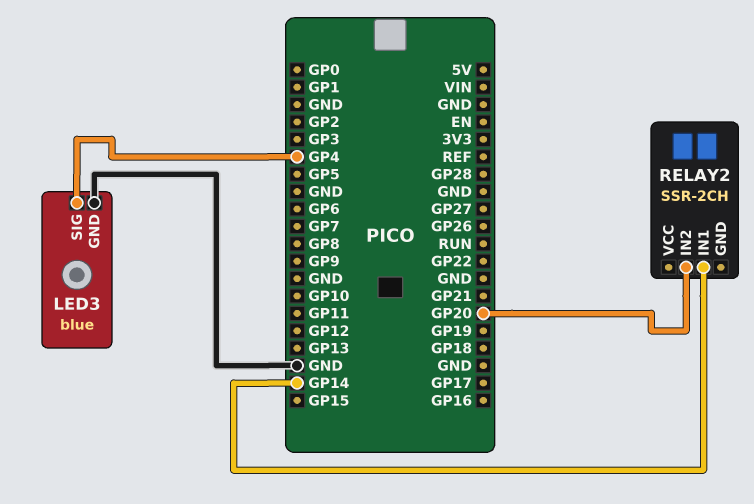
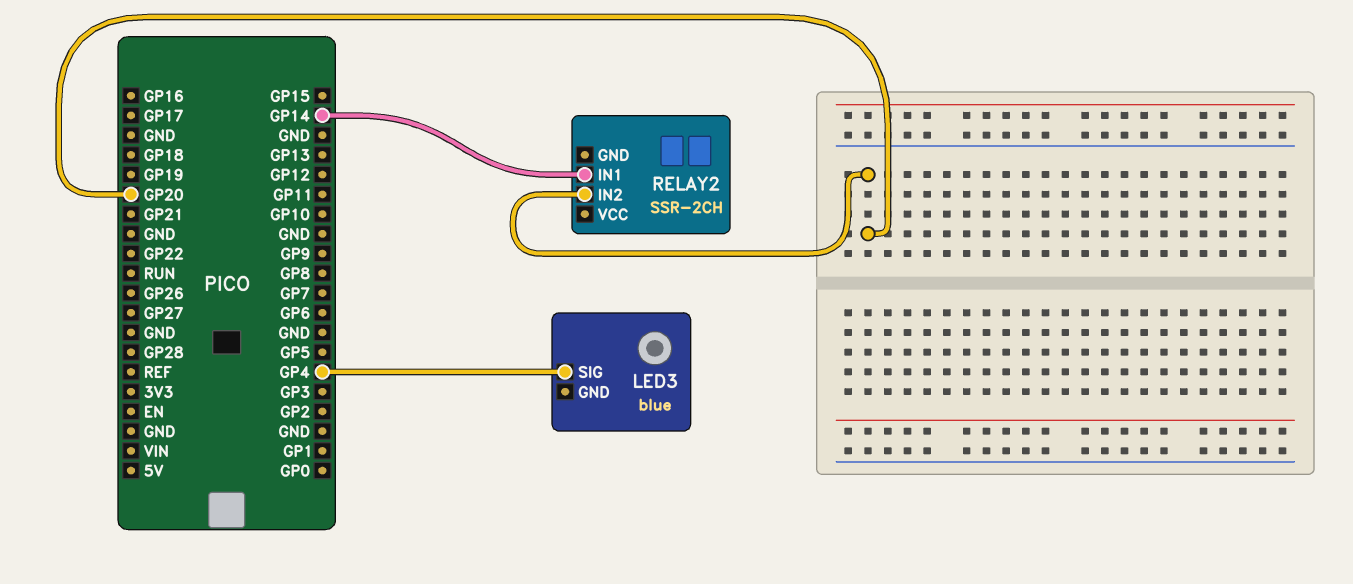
LED3 pin GND: GND -> none

